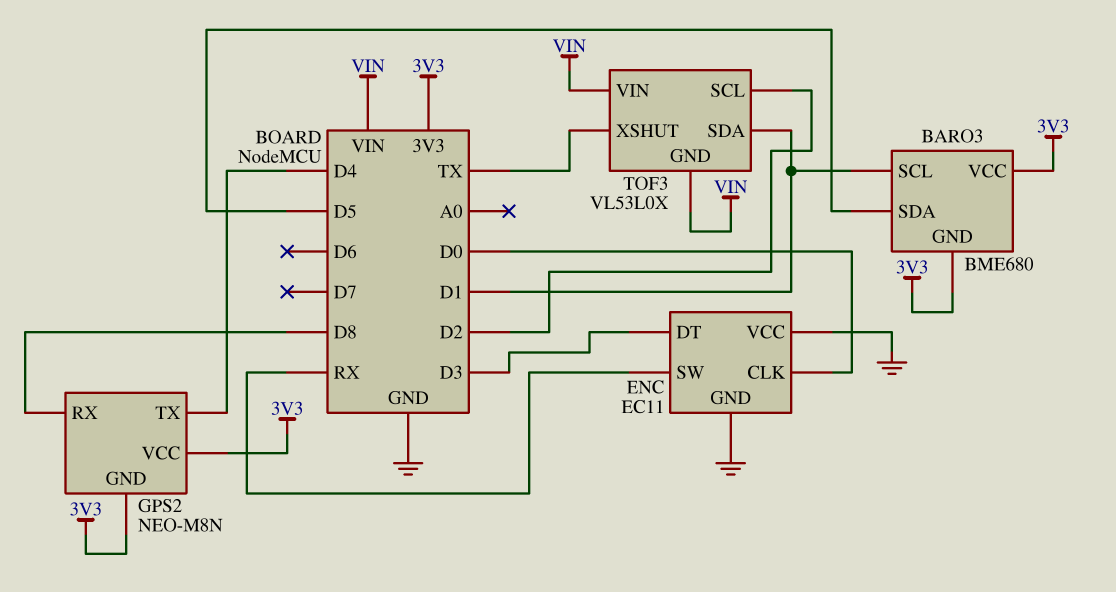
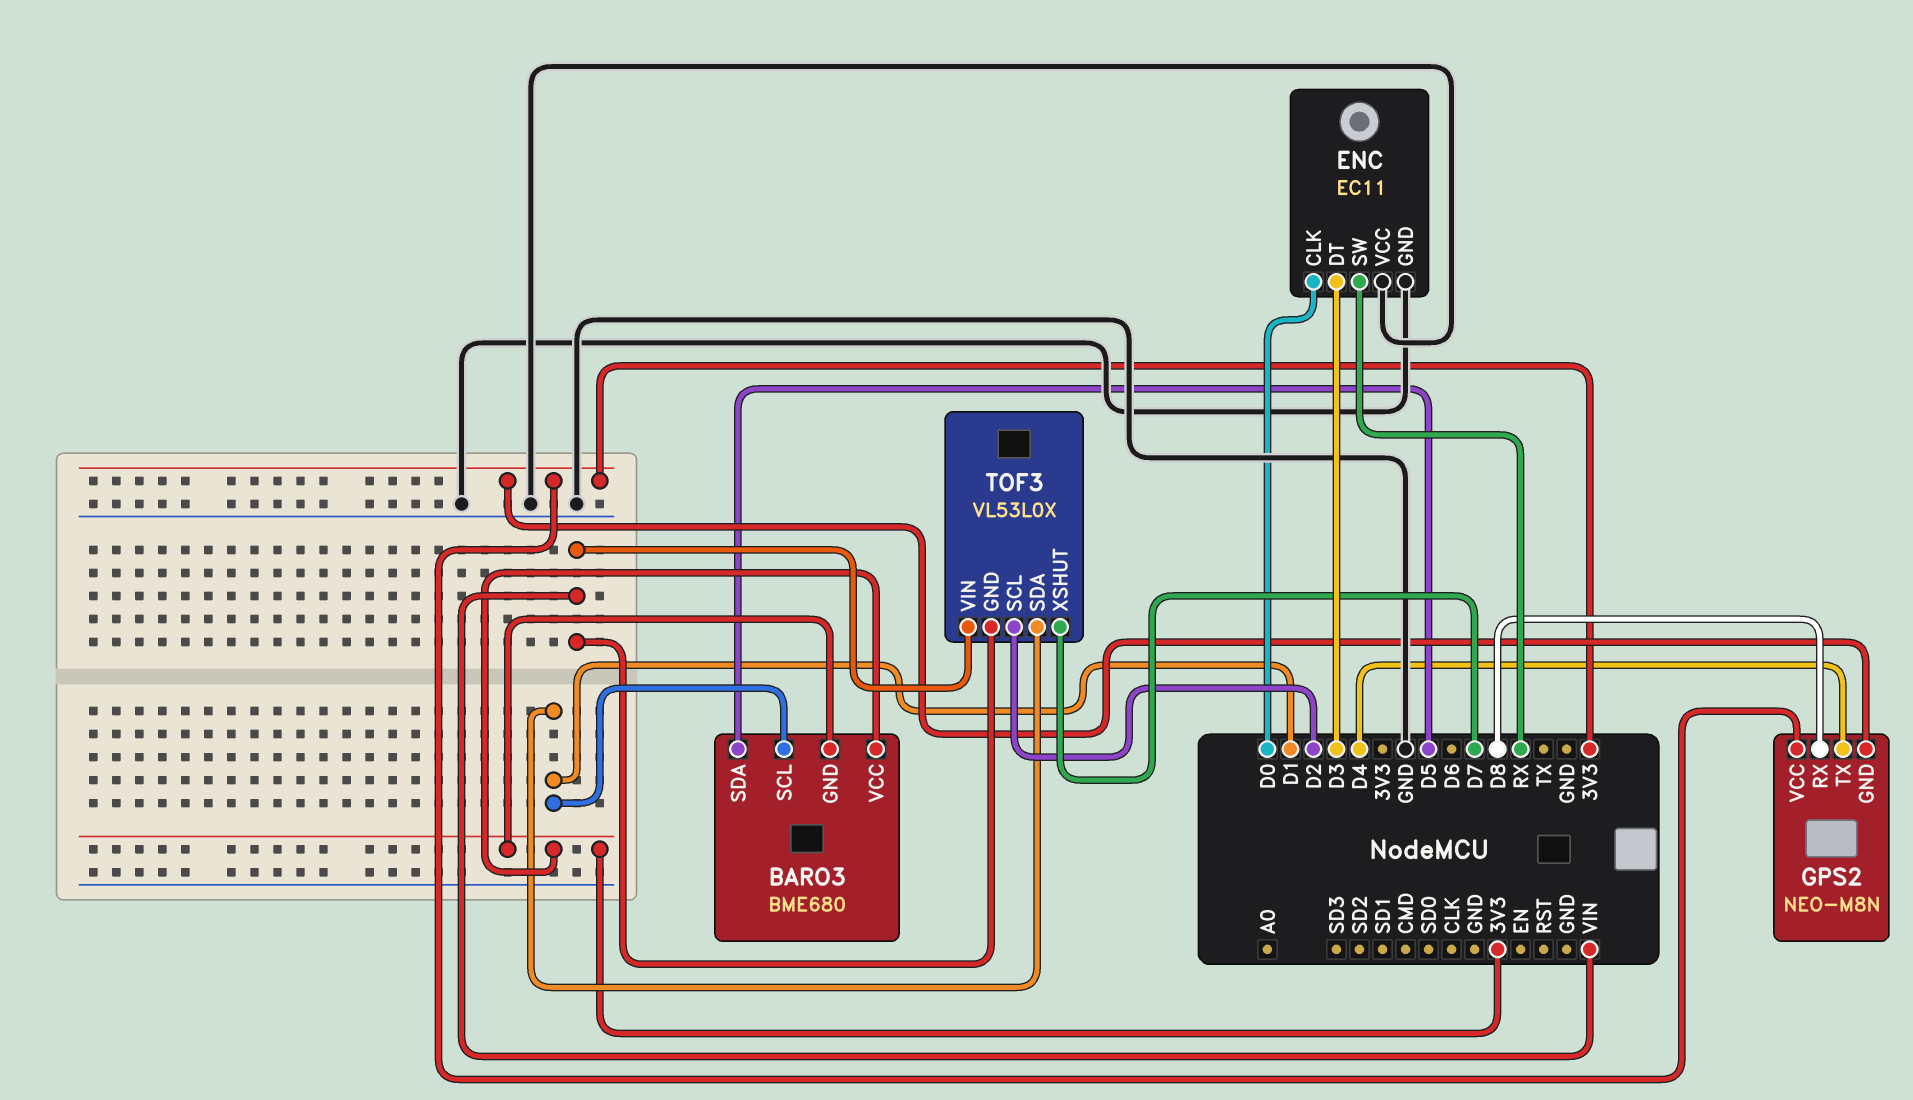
TOF3 pin XSHUT: TX -> D7

